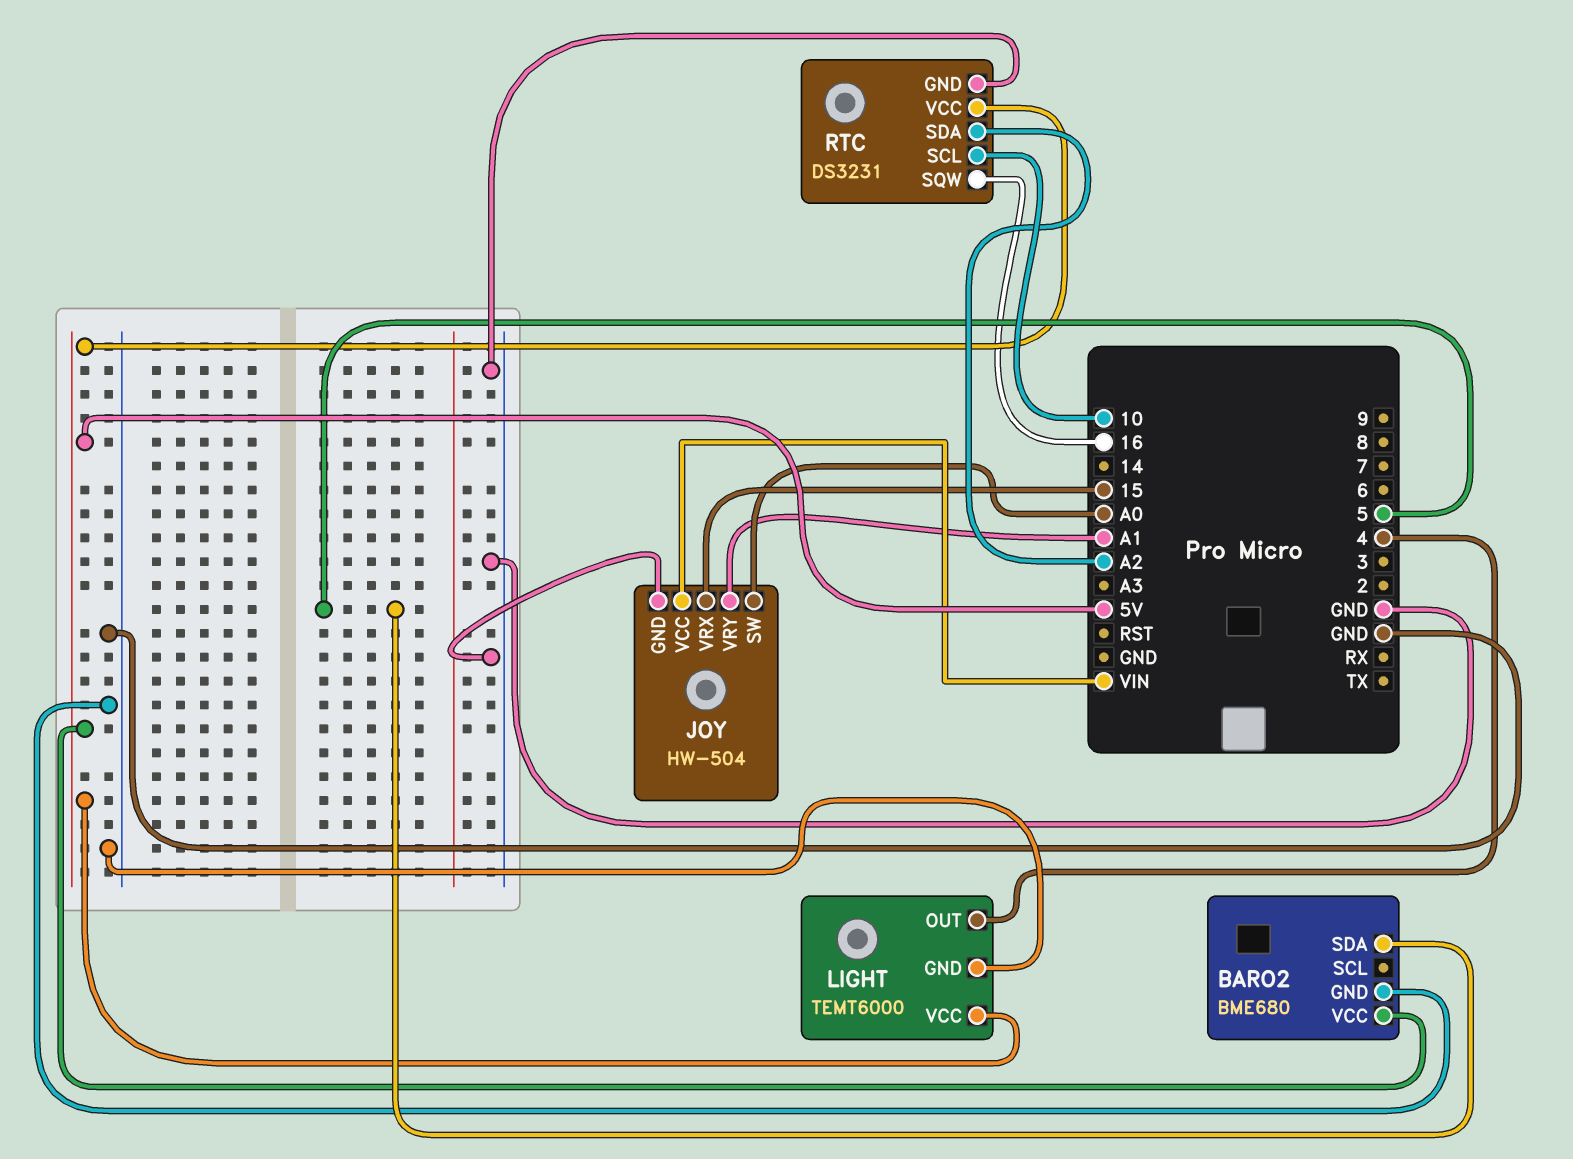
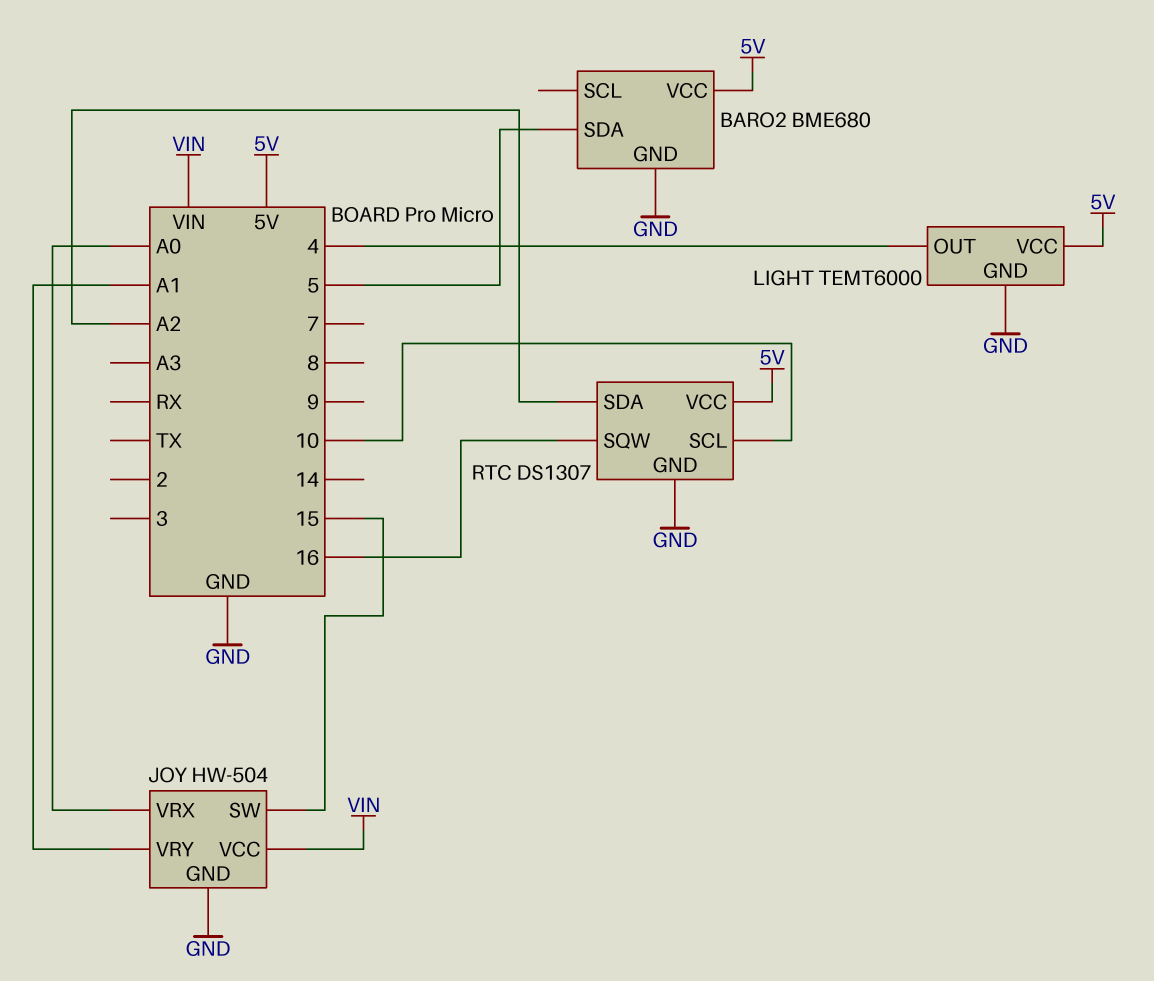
JOY pin SW: A0 -> 15
JOY pin VRX: 15 -> A0
RTC: DS3231 -> DS1307

